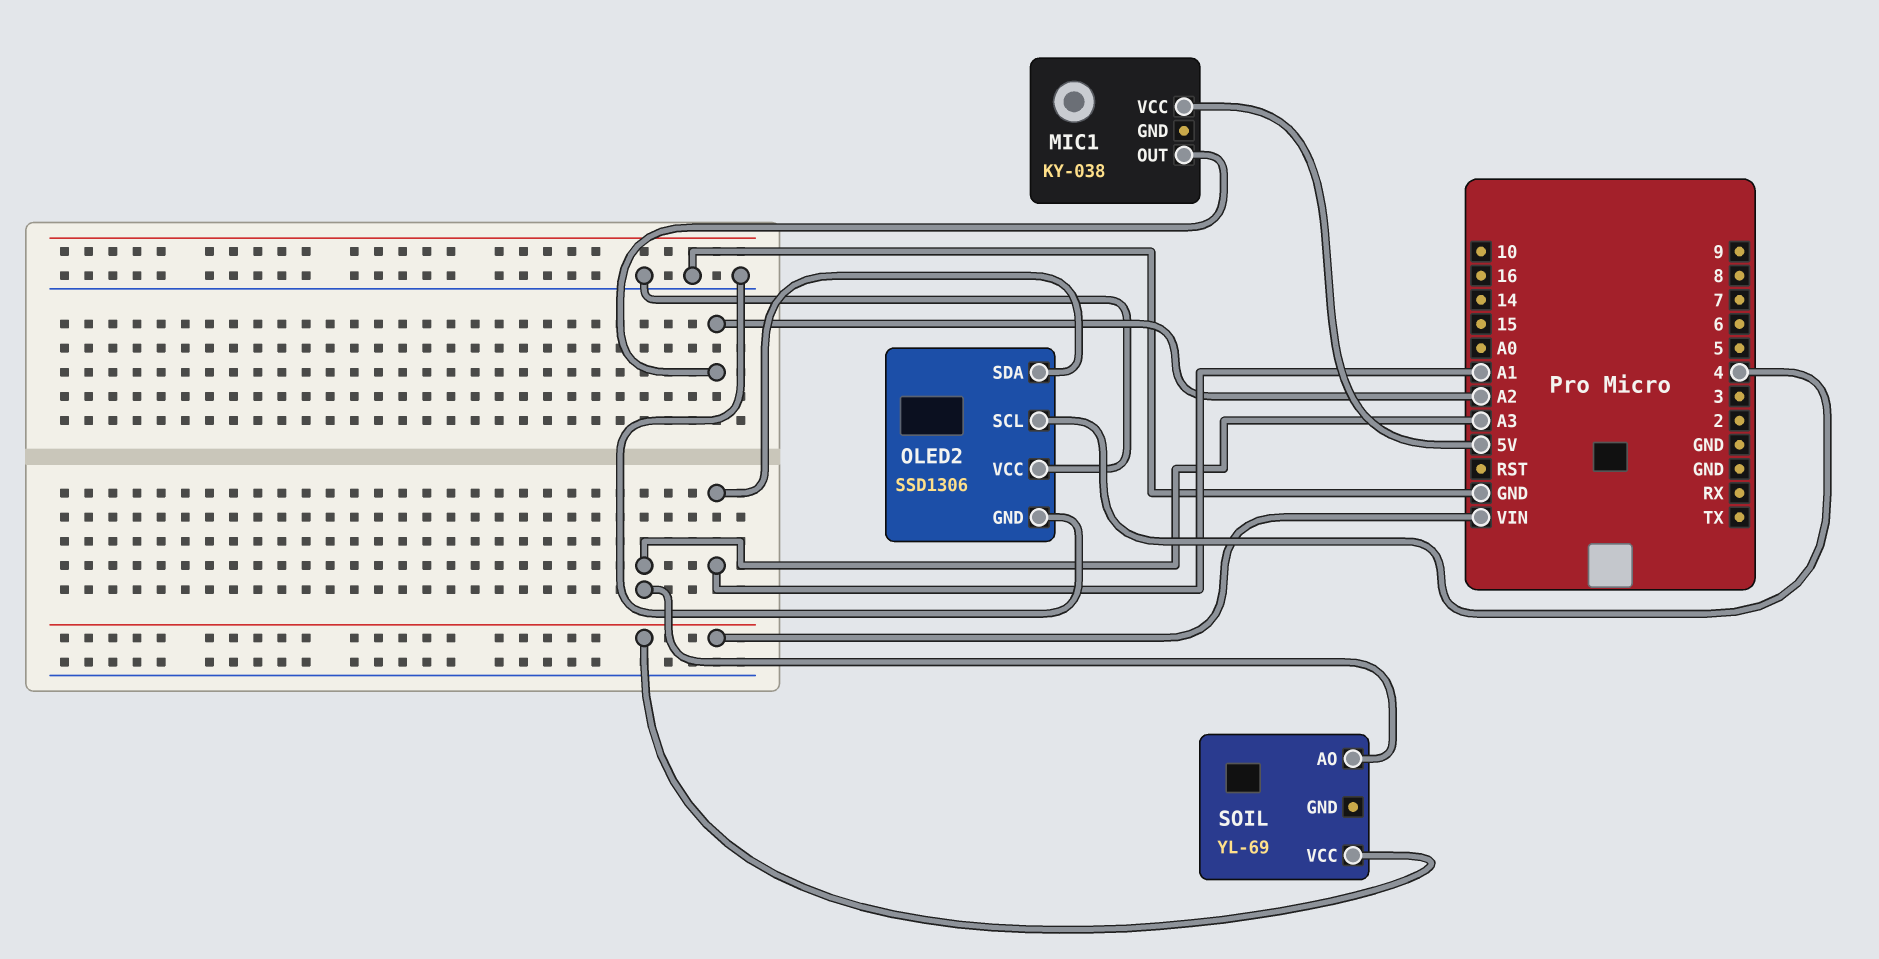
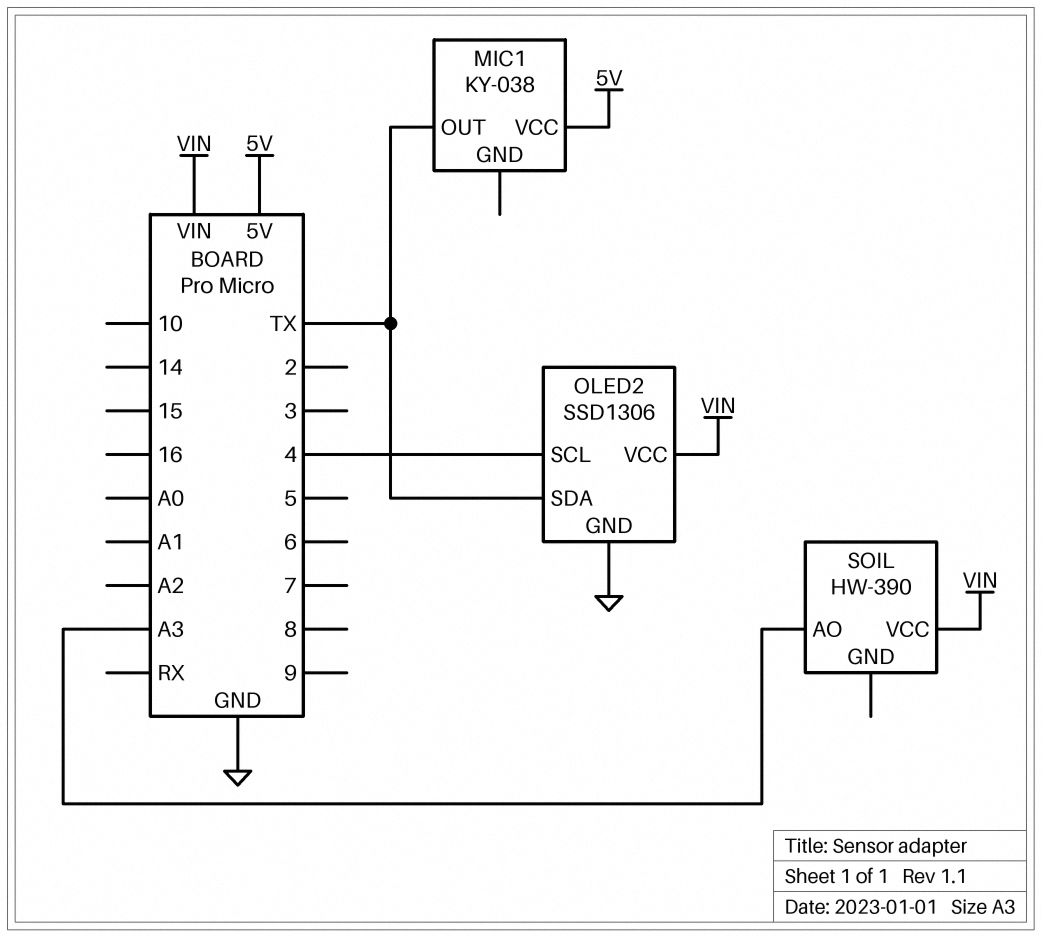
MIC1 pin OUT: A2 -> TX
OLED2 pin SDA: A1 -> TX
OLED2 pin VCC: GND -> VIN
SOIL: YL-69 -> HW-390

